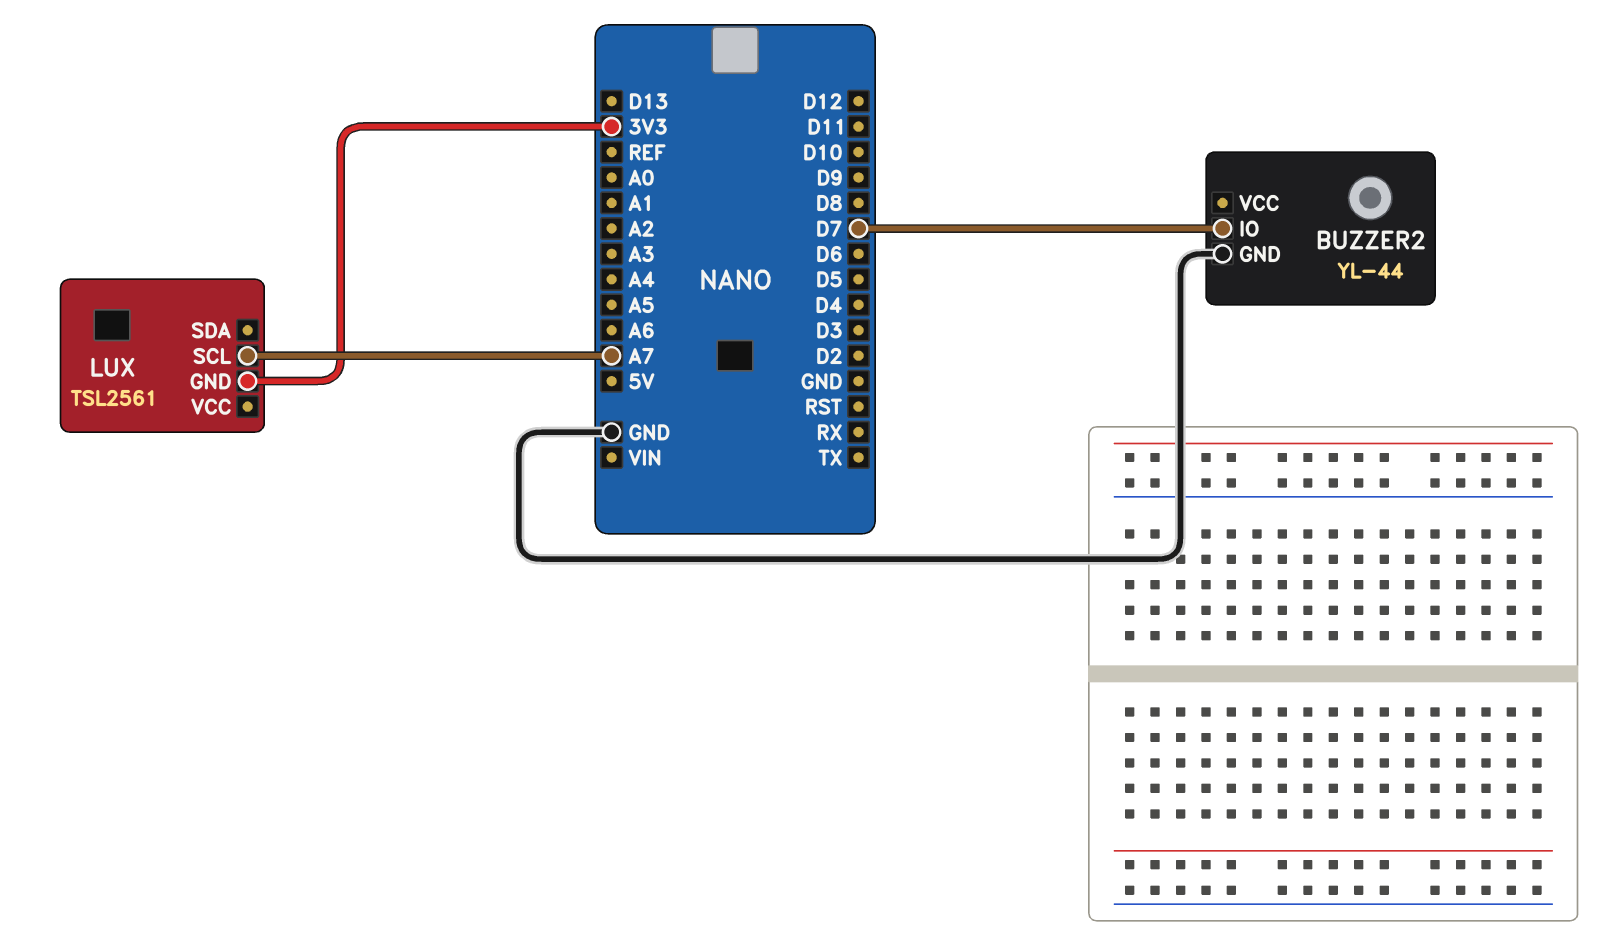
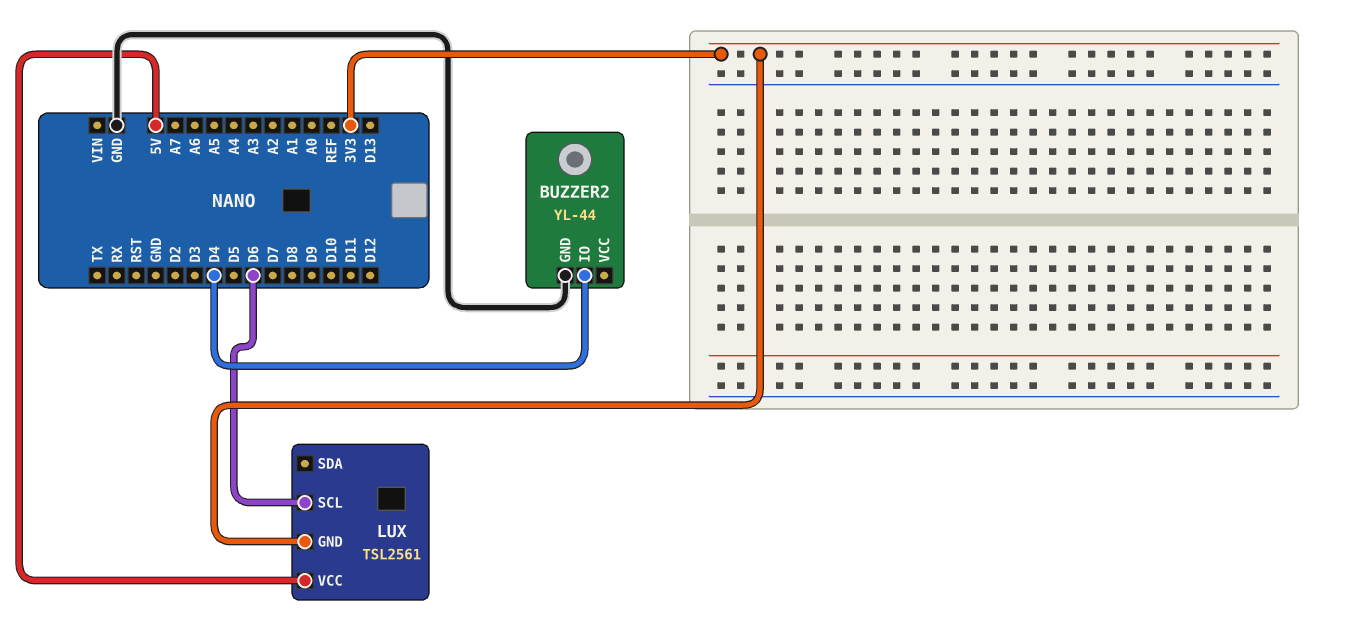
BUZZER2 pin IO: D7 -> D4
LUX pin SCL: A7 -> D6
LUX pin VCC: none -> 5V

